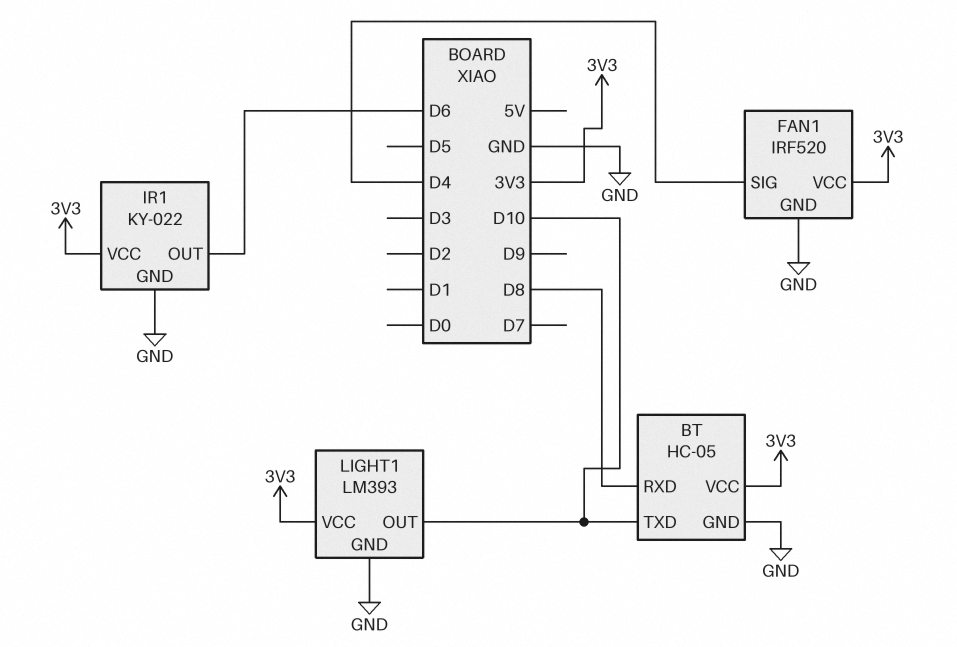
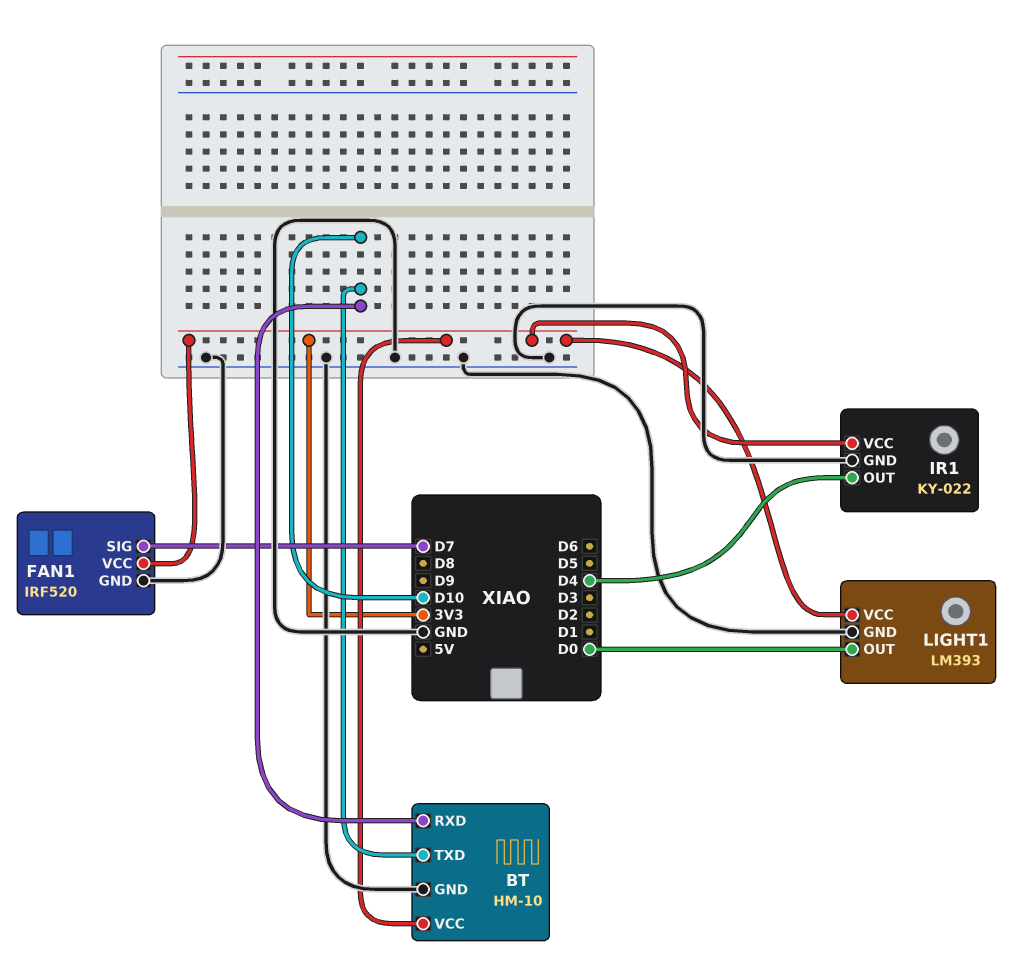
BT: HC-05 -> HM-10
BT pin RXD: D8 -> D10
FAN1 pin SIG: D4 -> D7
IR1 pin OUT: D6 -> D4
LIGHT1 pin OUT: D10 -> D0

